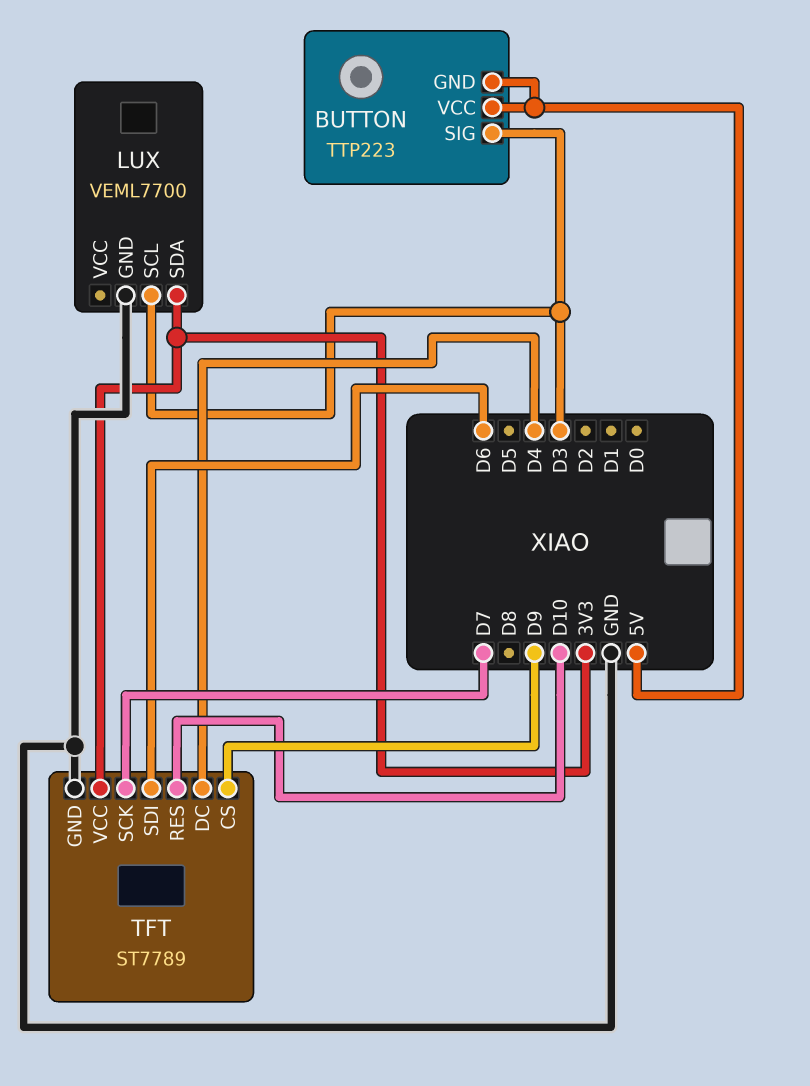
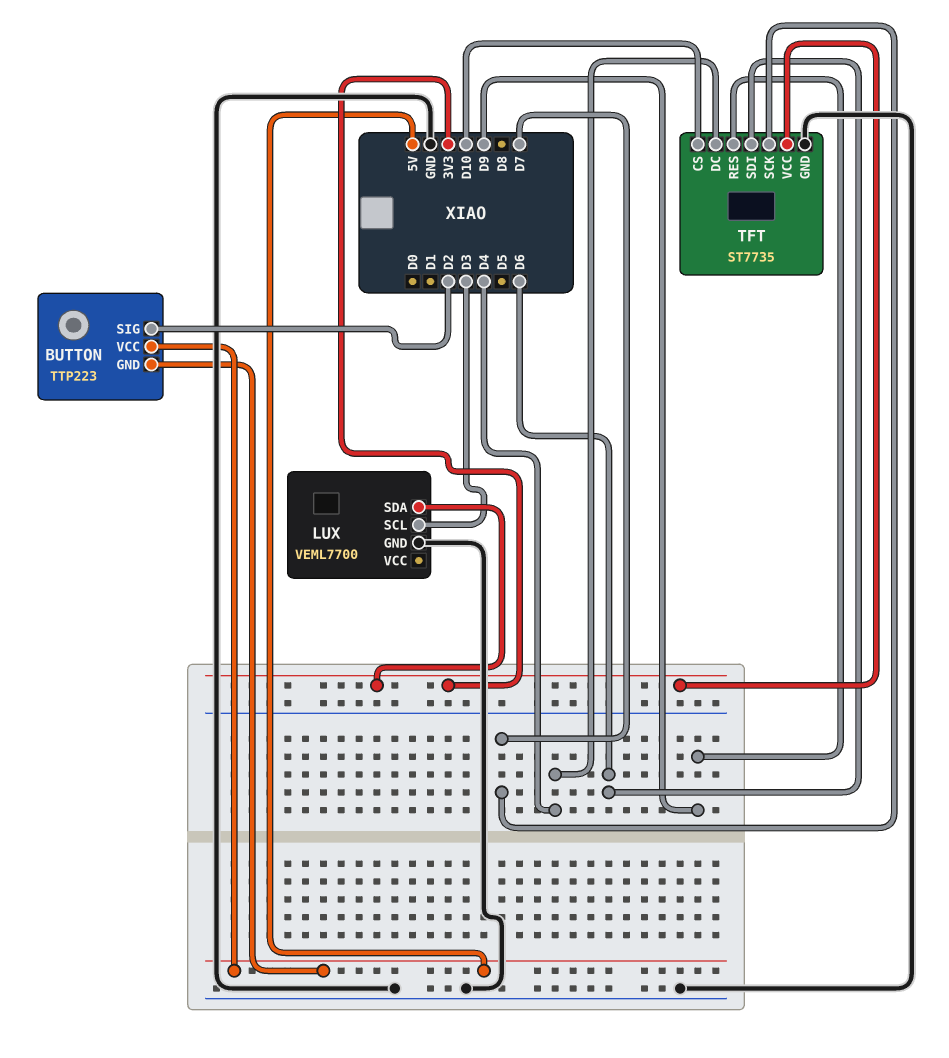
BUTTON pin SIG: D3 -> D2
TFT: ST7789 -> ST7735
TFT pin CS: D9 -> D10
TFT pin RES: D10 -> D9

